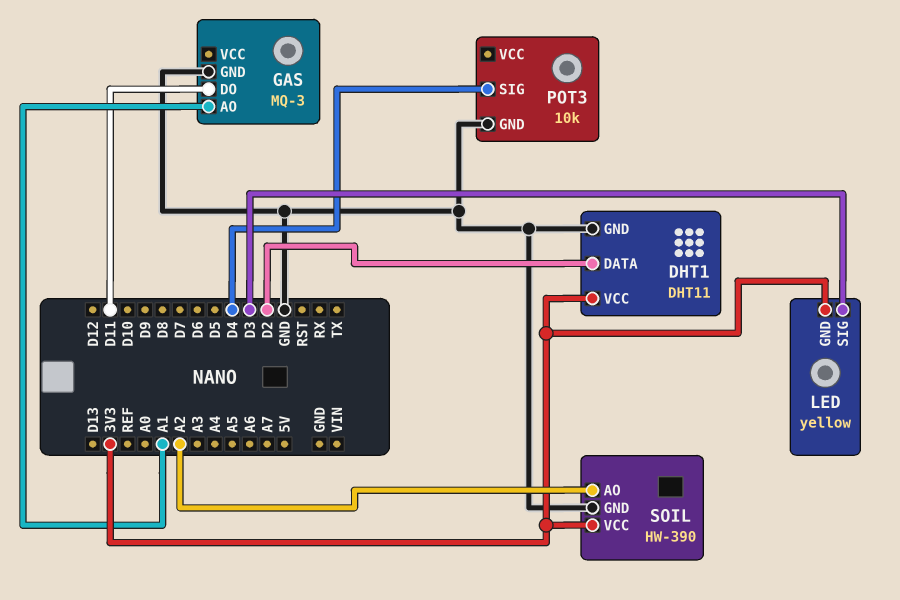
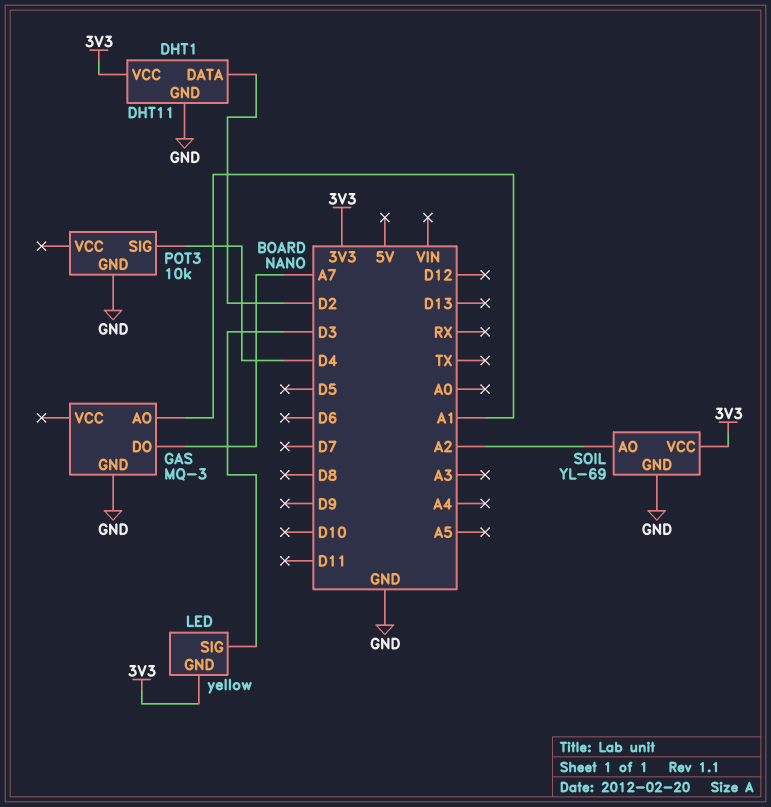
GAS pin DO: D11 -> A7
SOIL: HW-390 -> YL-69

